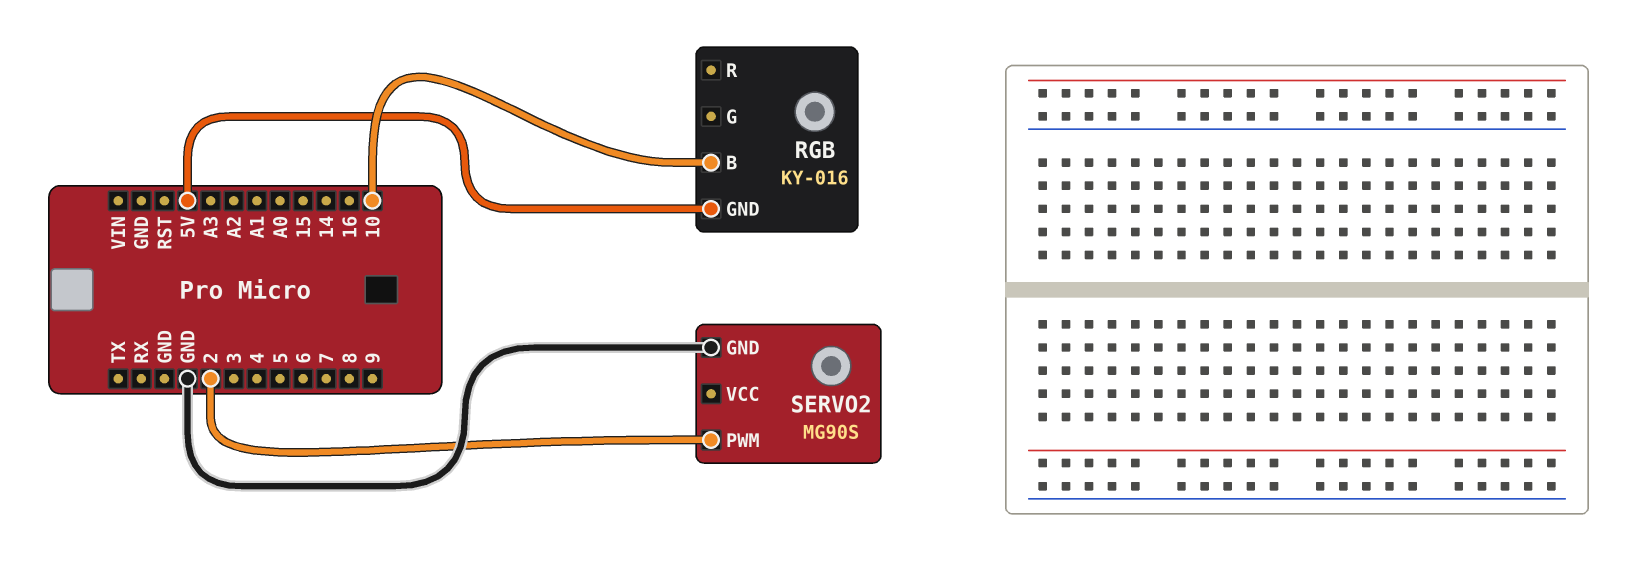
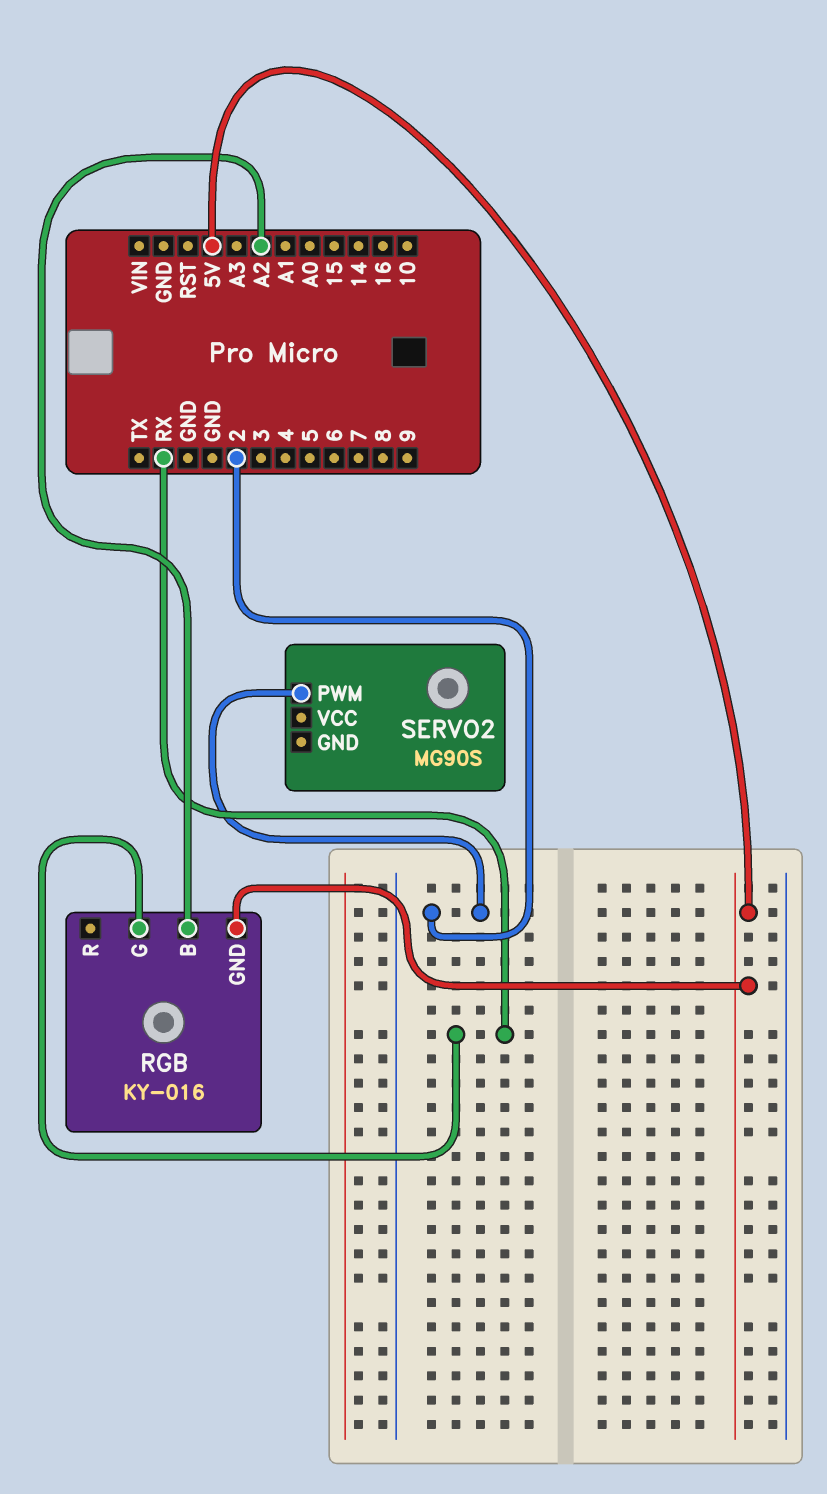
RGB pin B: 10 -> A2
RGB pin G: none -> RX
SERVO2 pin GND: GND -> none

